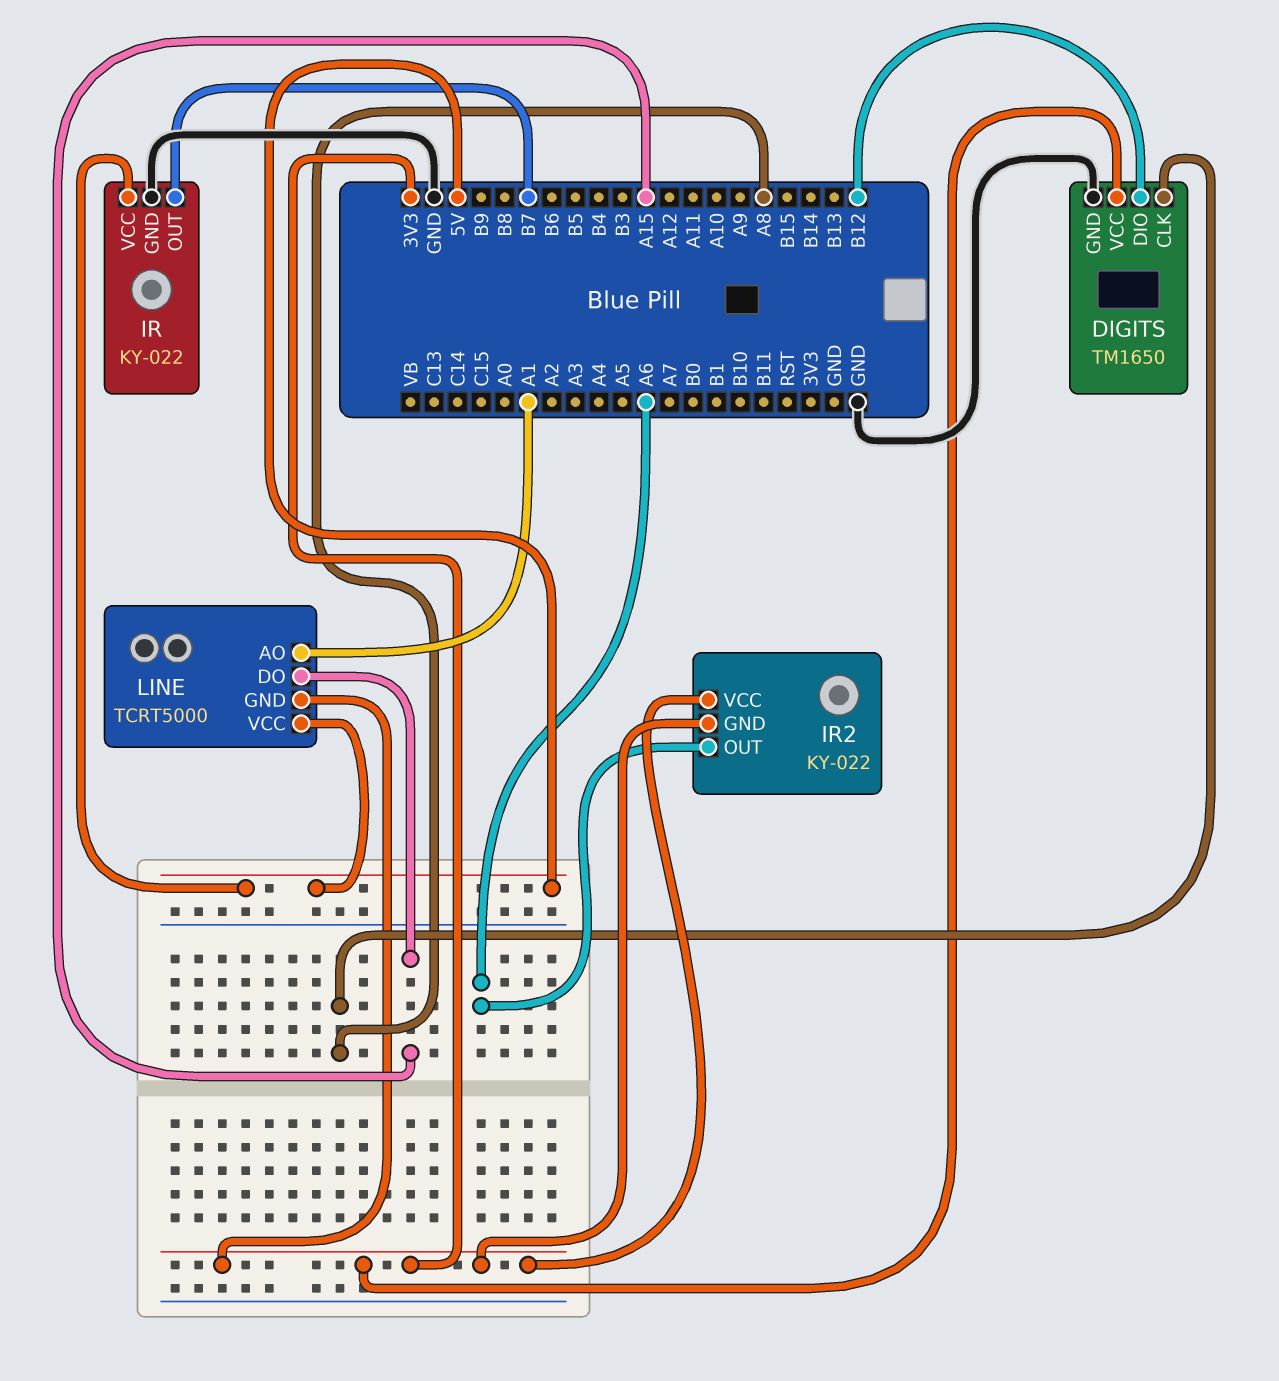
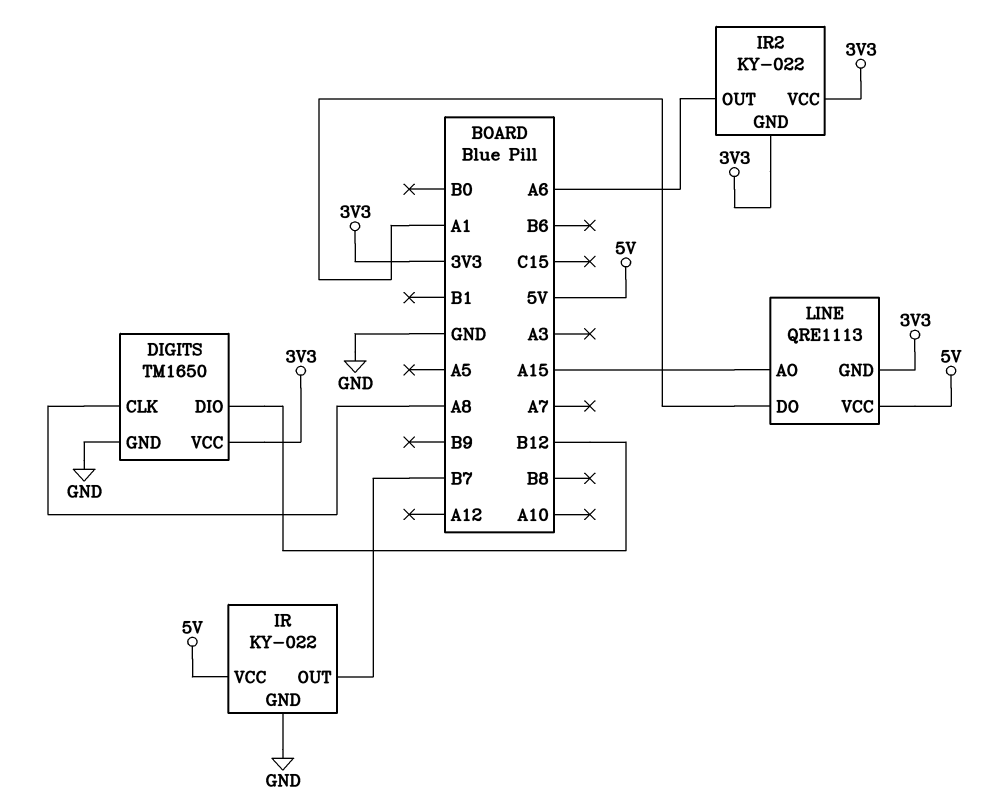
LINE: TCRT5000 -> QRE1113
LINE pin AO: A1 -> A15
LINE pin DO: A15 -> A1

